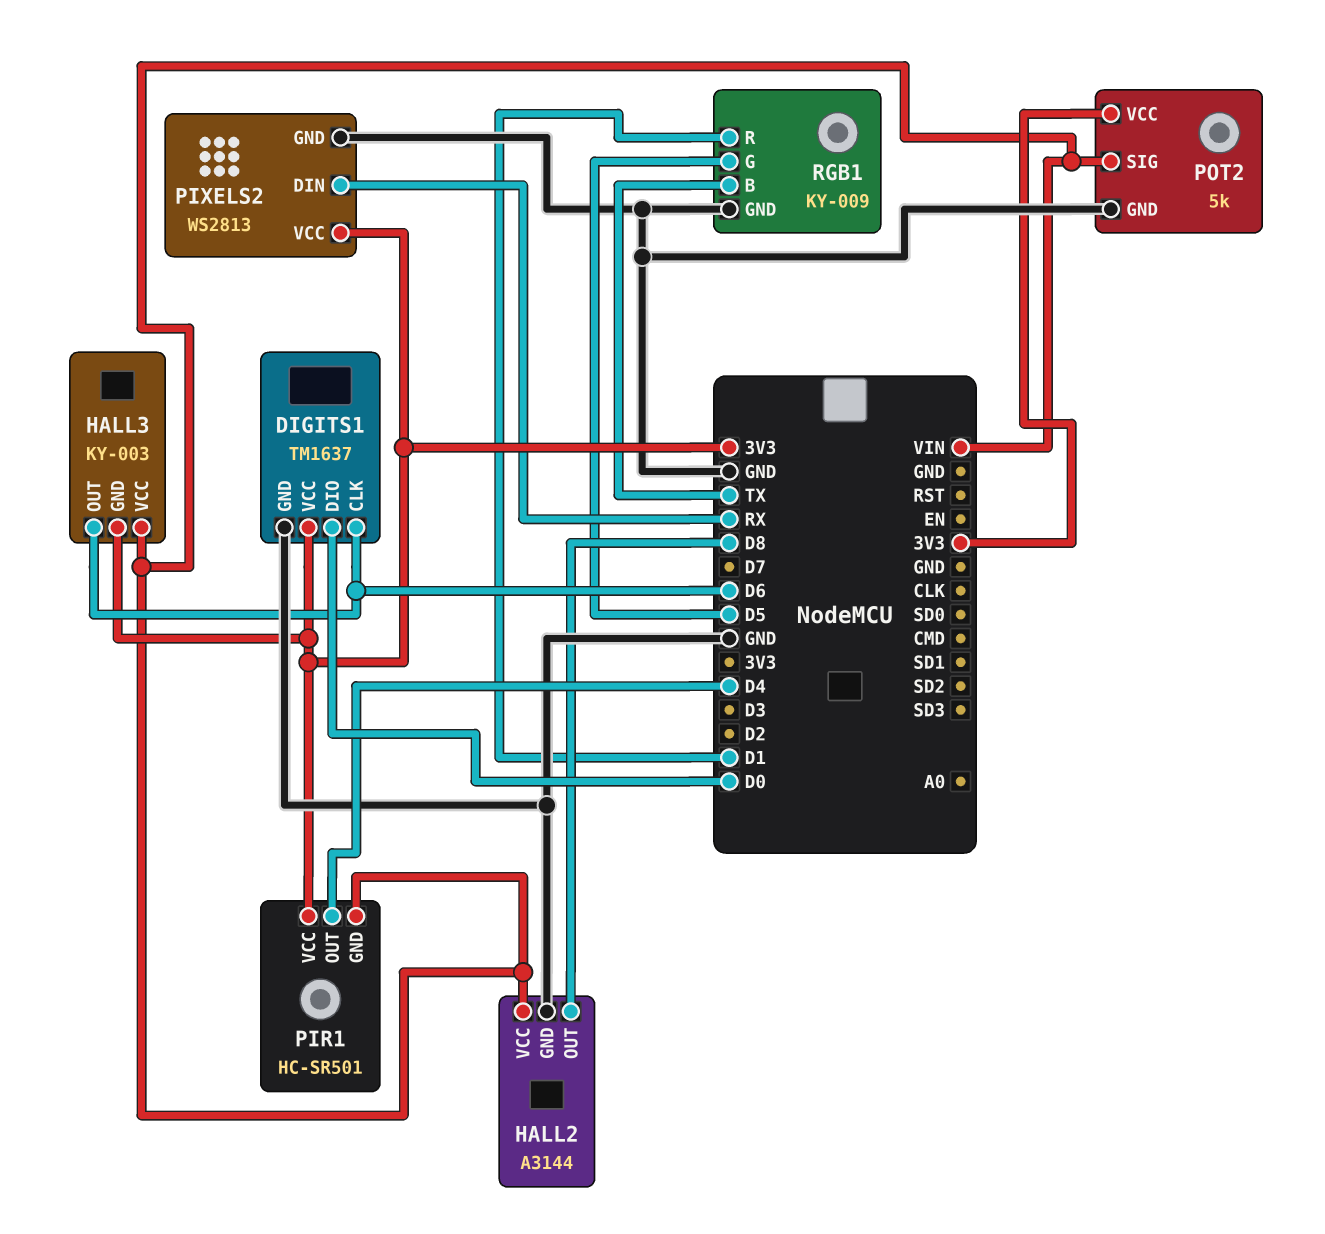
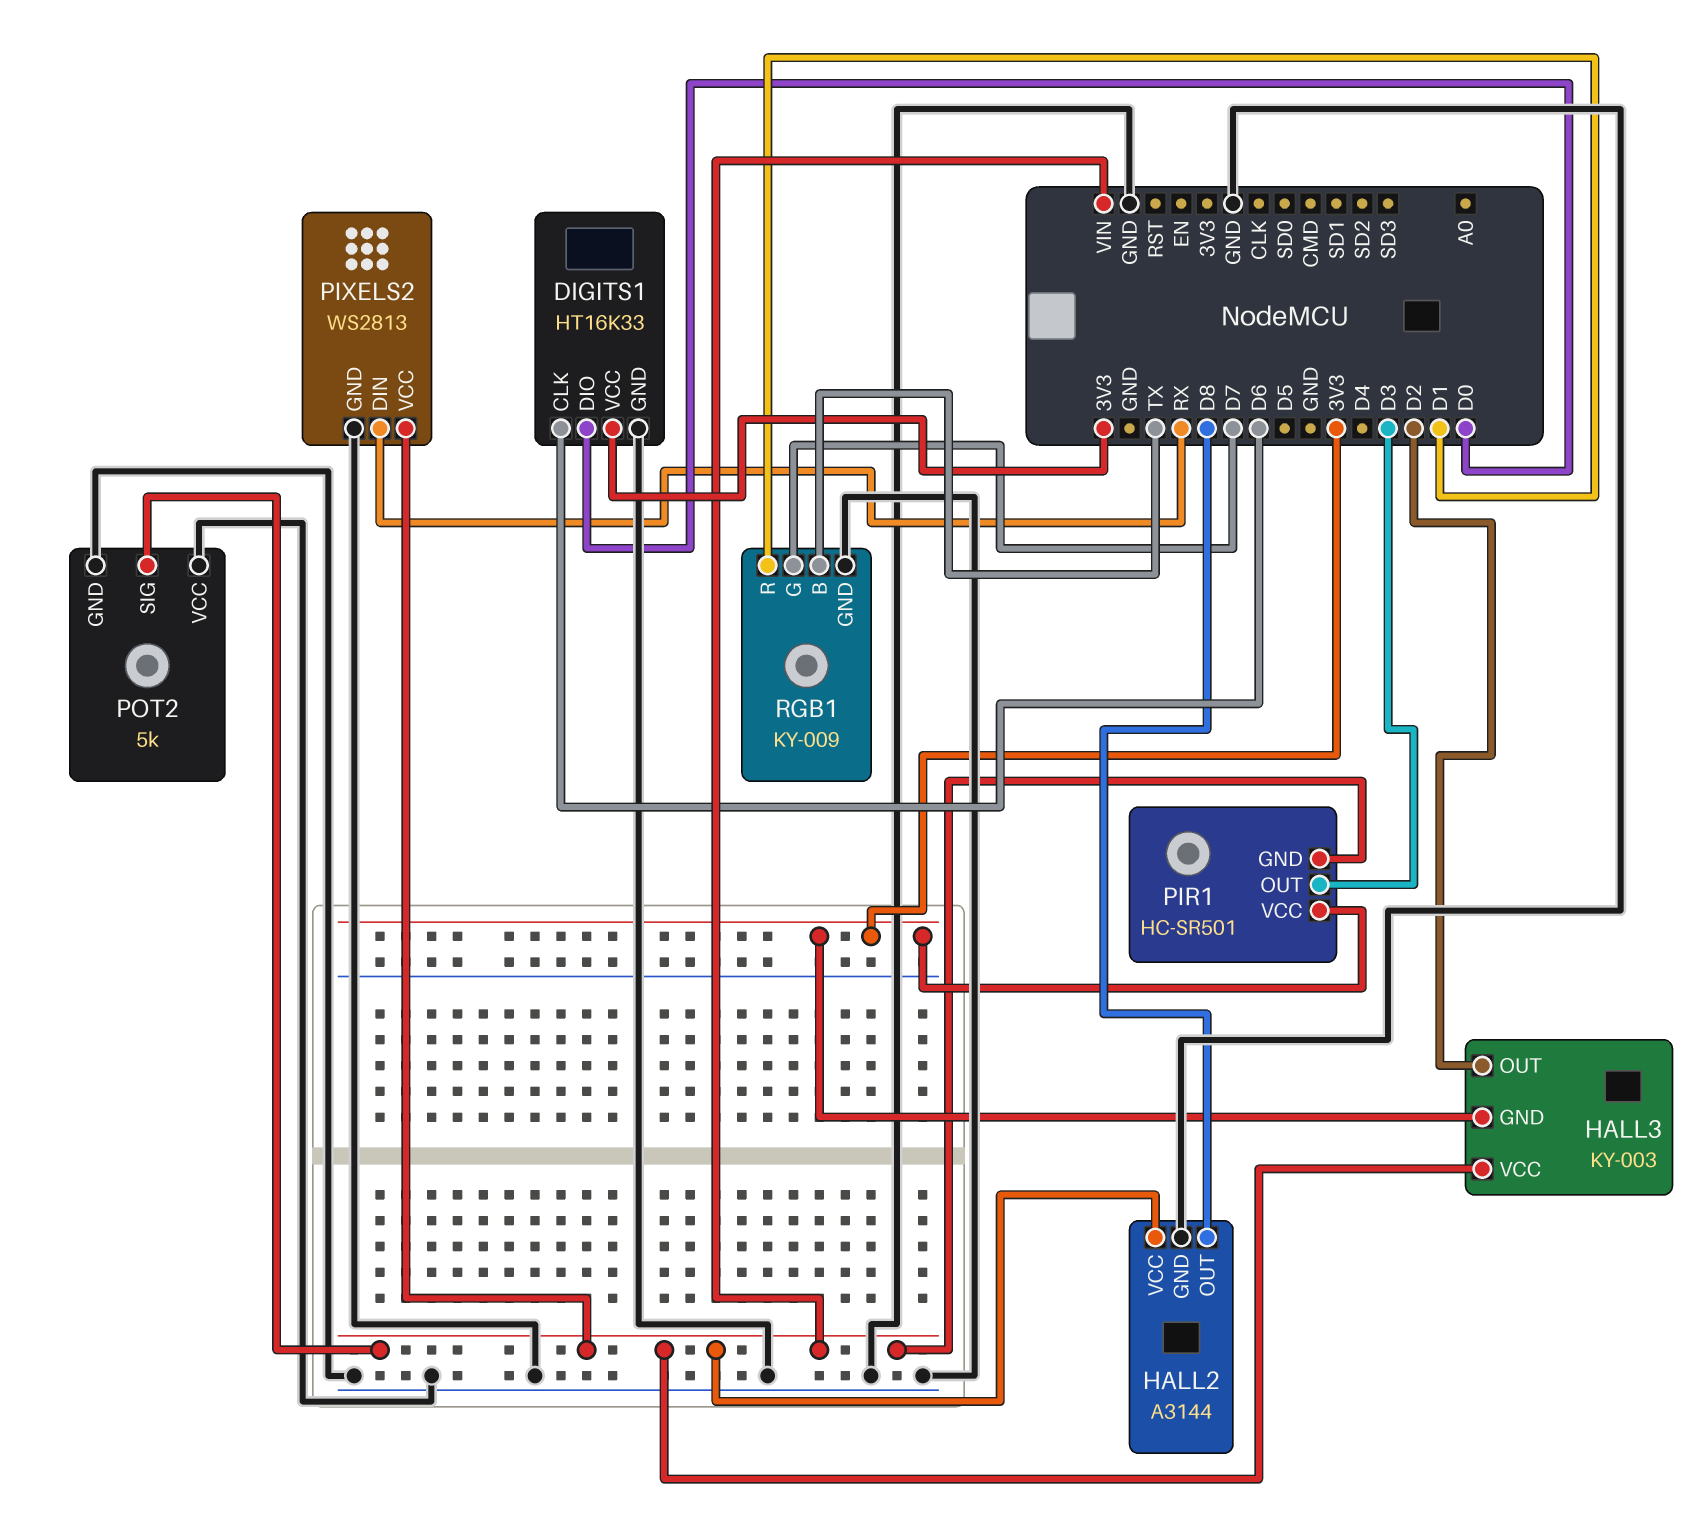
DIGITS1: TM1637 -> HT16K33
HALL3 pin OUT: D6 -> D2
PIR1 pin OUT: D4 -> D3
PIXELS2 pin VCC: 3V3 -> VIN
POT2 pin VCC: 3V3 -> GND
RGB1 pin G: D5 -> D7

